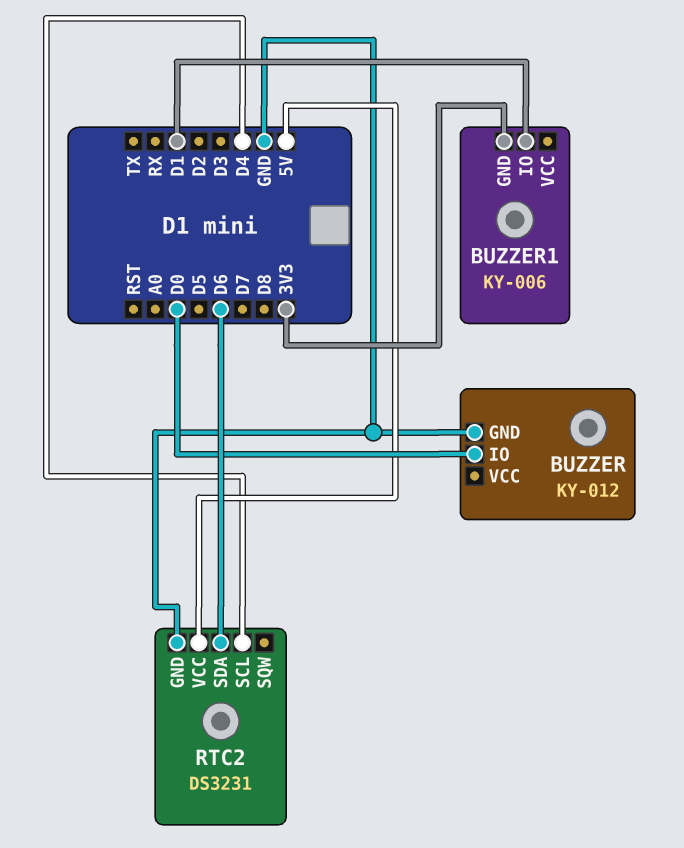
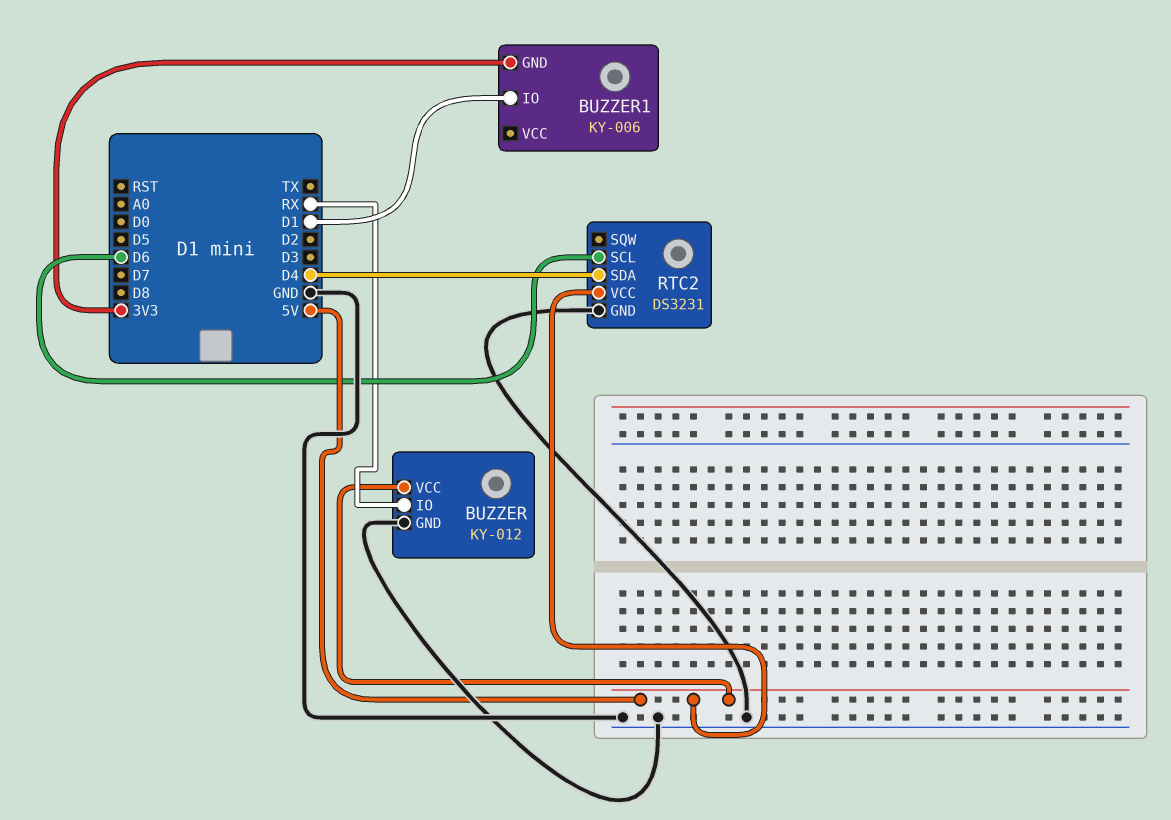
BUZZER pin IO: D0 -> RX
BUZZER pin VCC: none -> 5V
RTC2 pin SCL: D4 -> D6
RTC2 pin SDA: D6 -> D4

